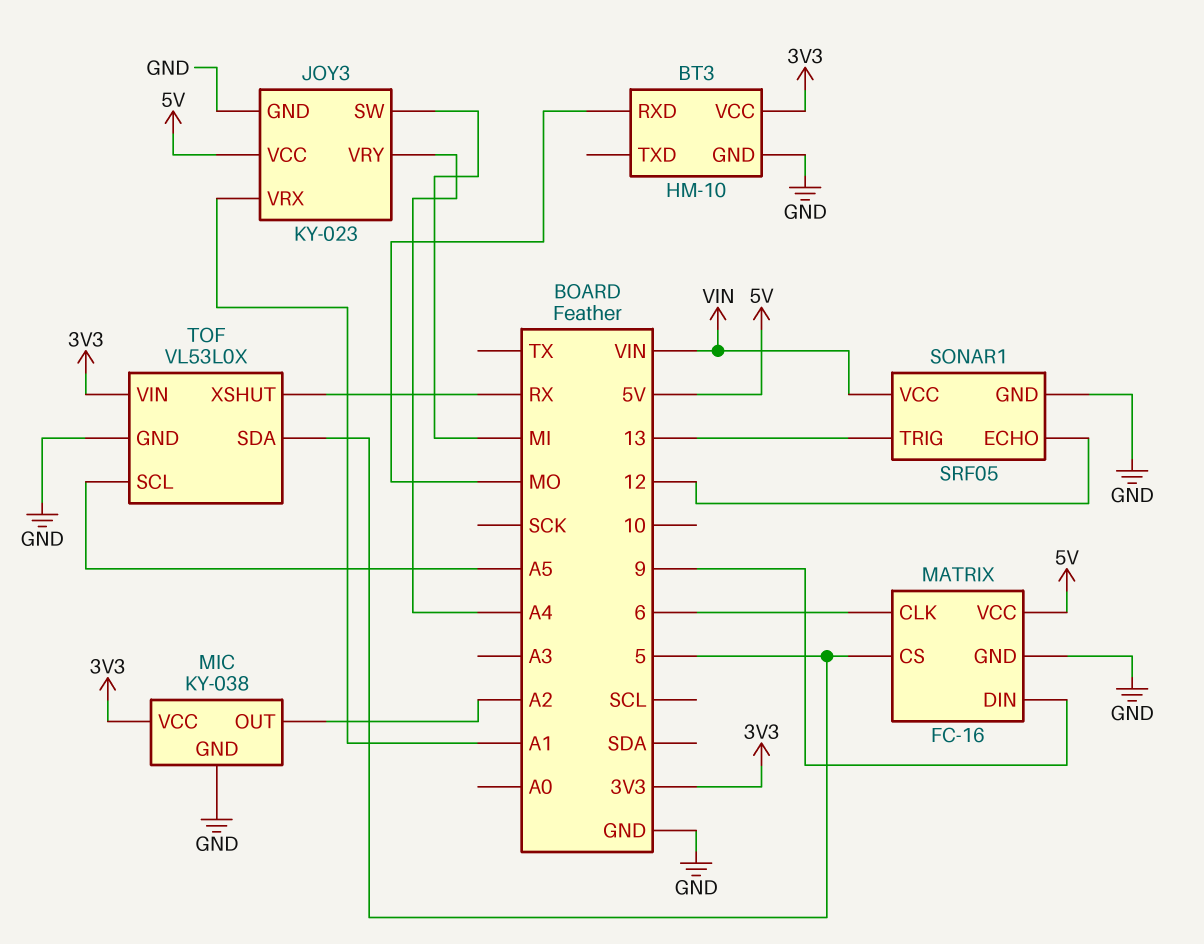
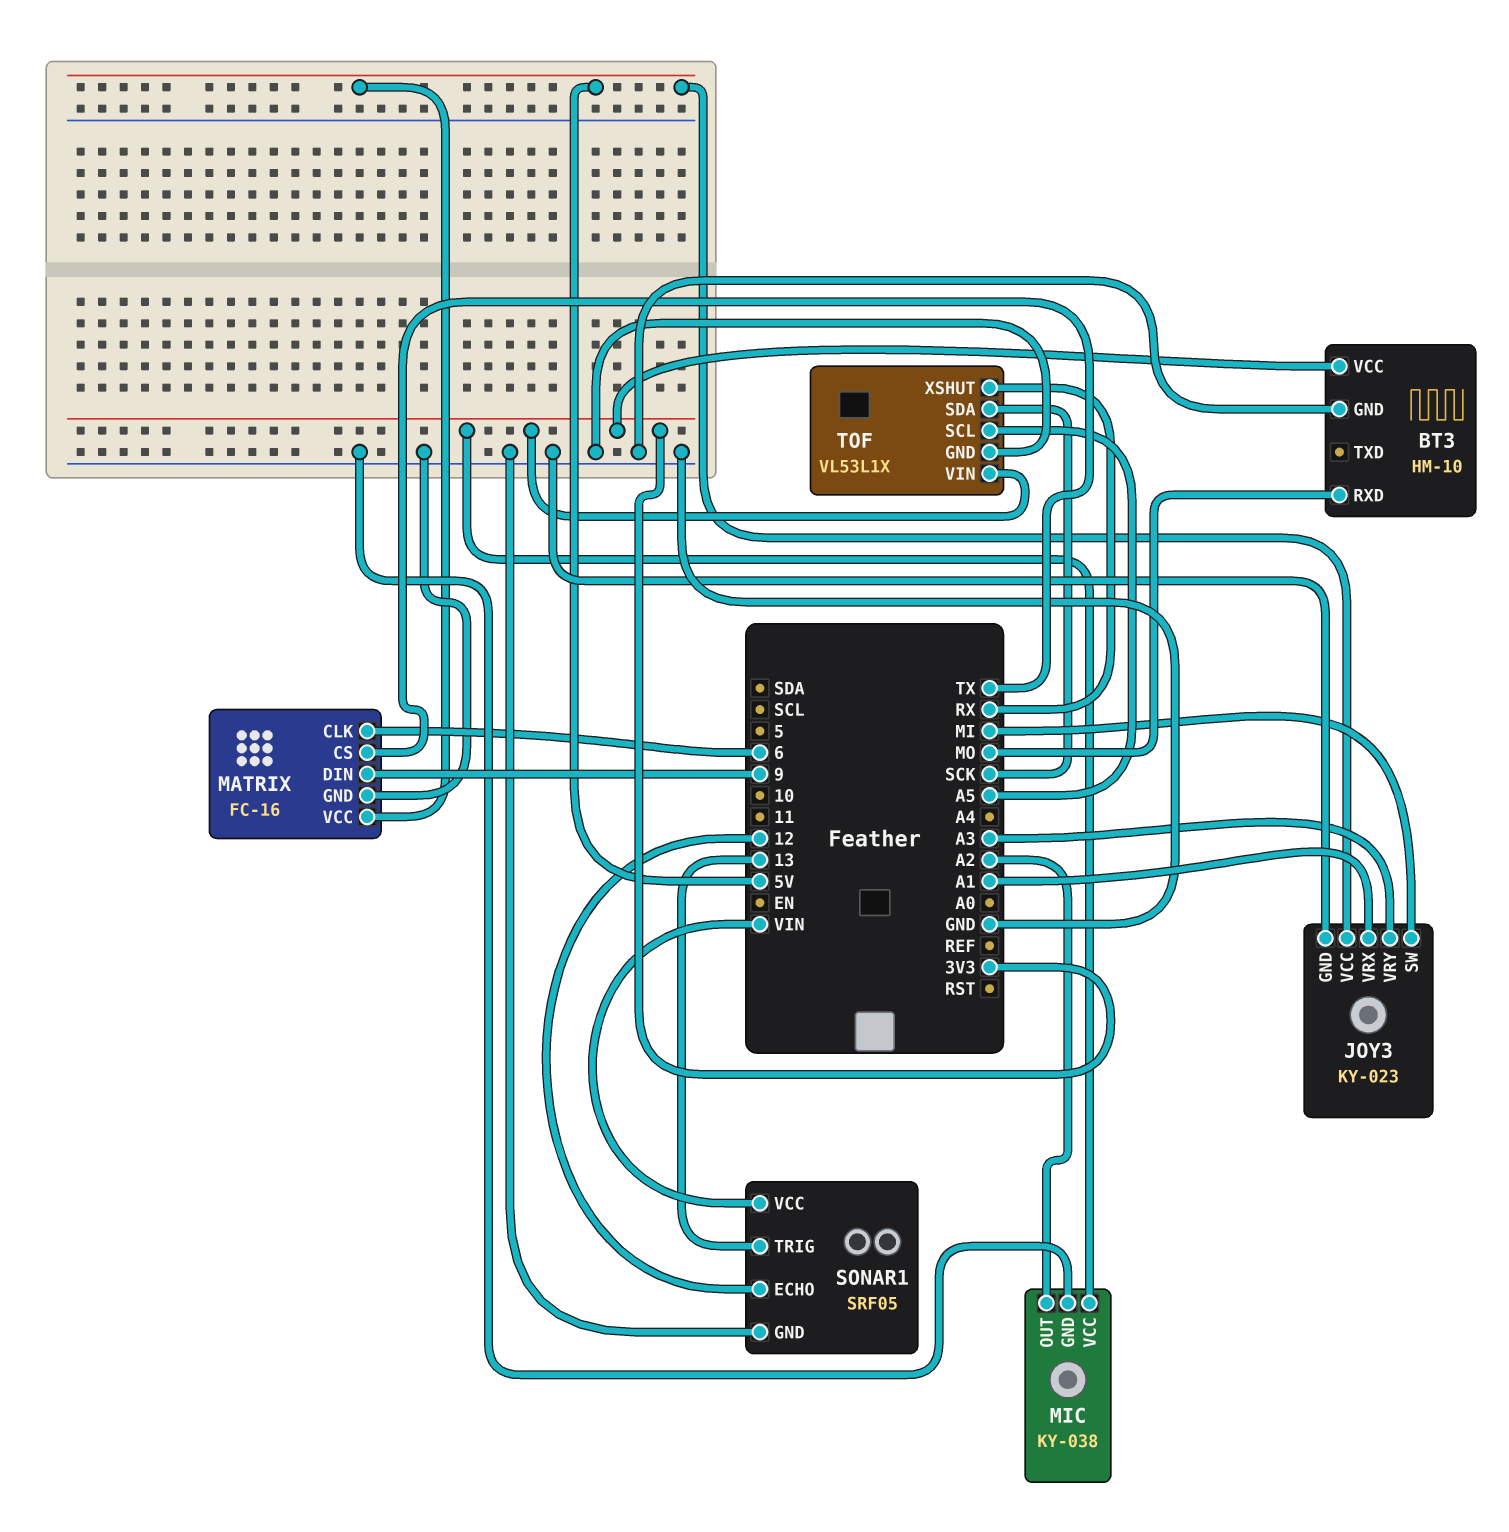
JOY3 pin VRY: A4 -> A3
MATRIX pin CS: 5 -> TX
TOF: VL53L0X -> VL53L1X
TOF pin SDA: 5 -> SCK

